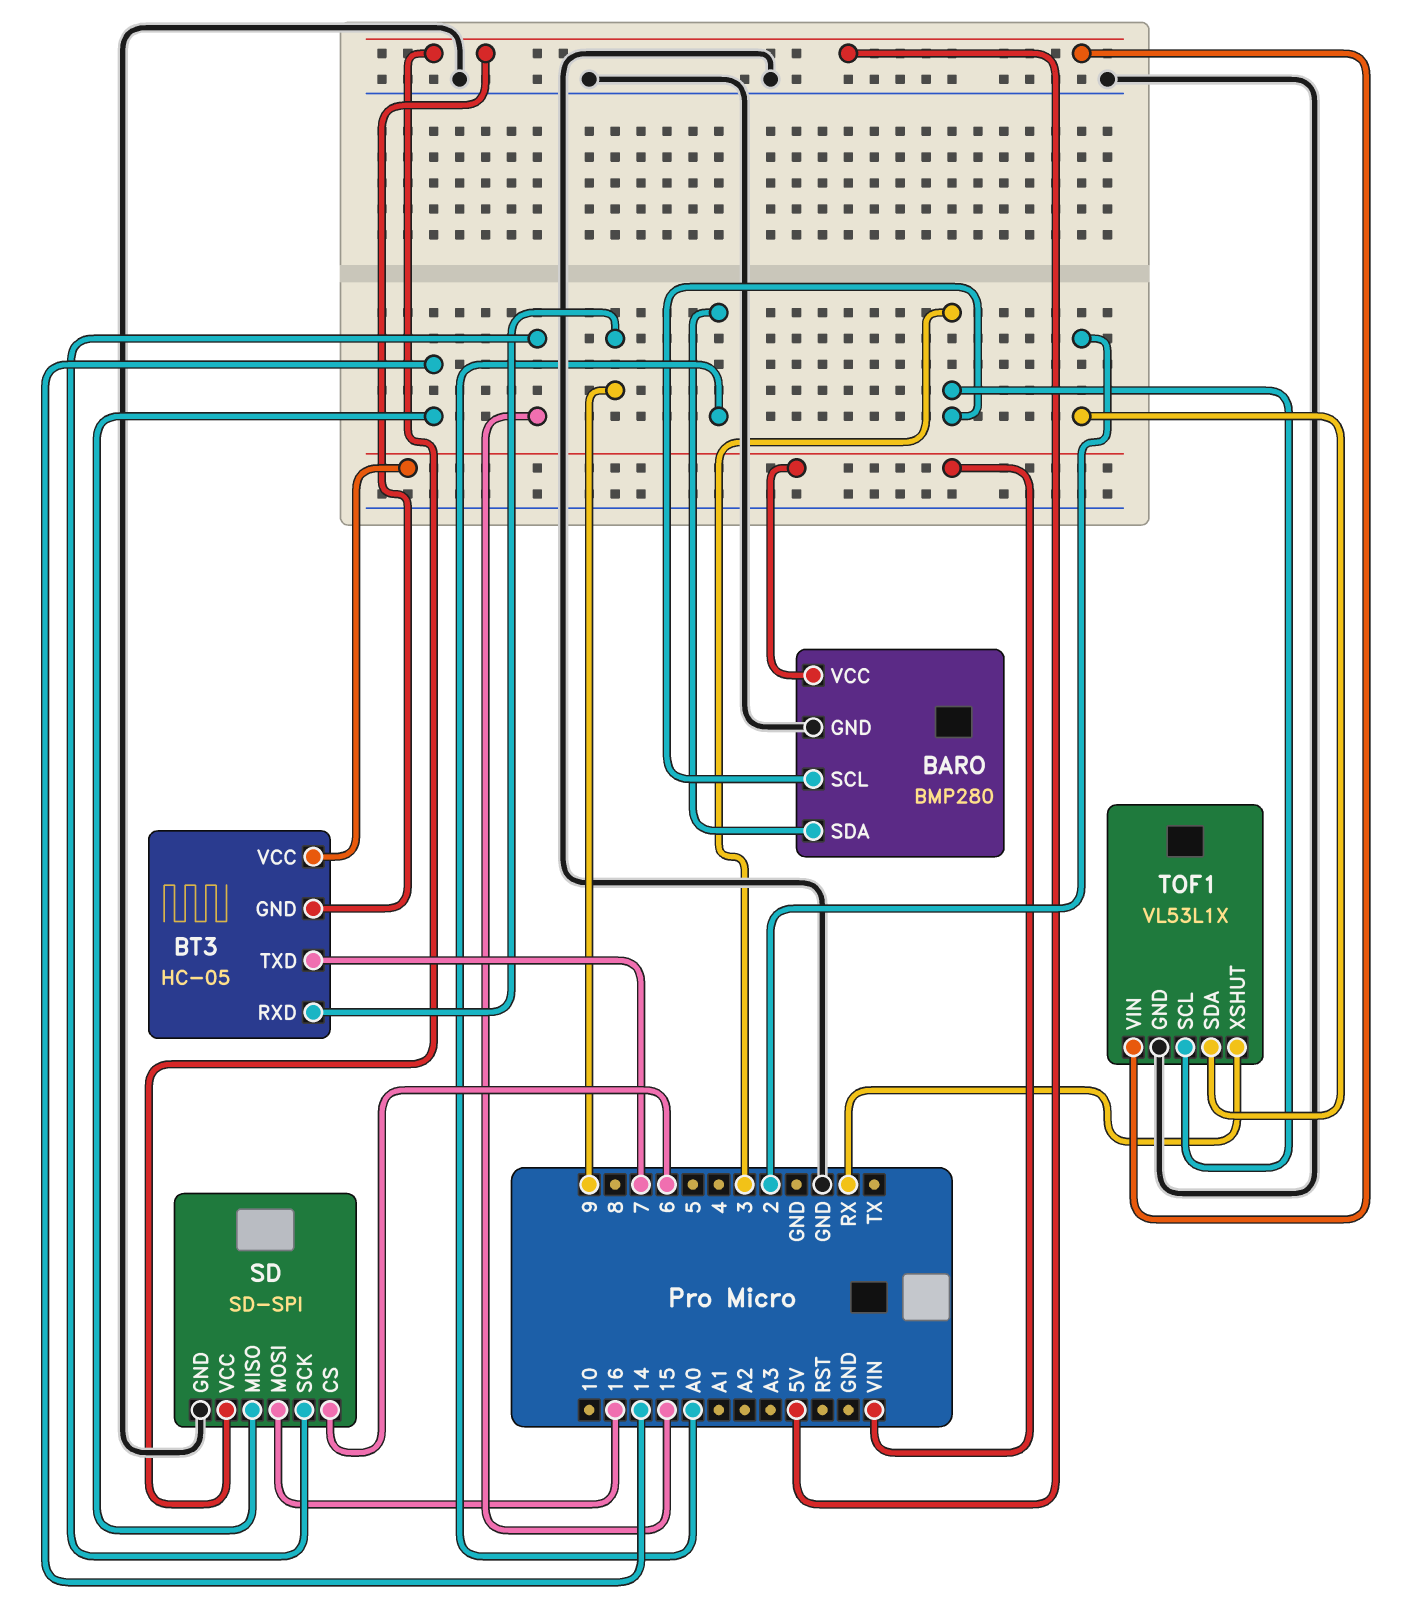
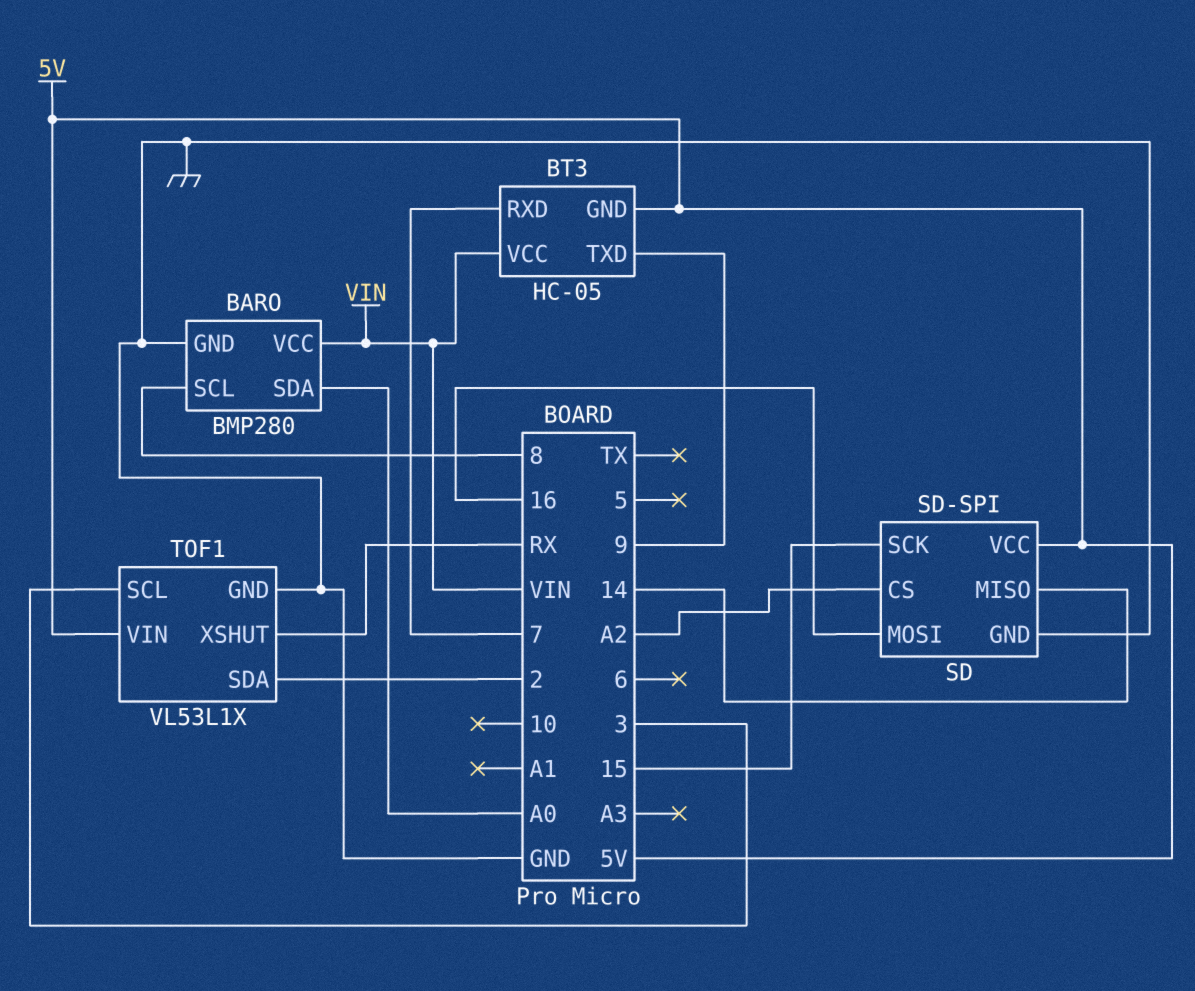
BARO pin SCL: 3 -> 8
BT3 pin RXD: 9 -> 7
BT3 pin TXD: 7 -> 9
SD pin CS: 6 -> A2

